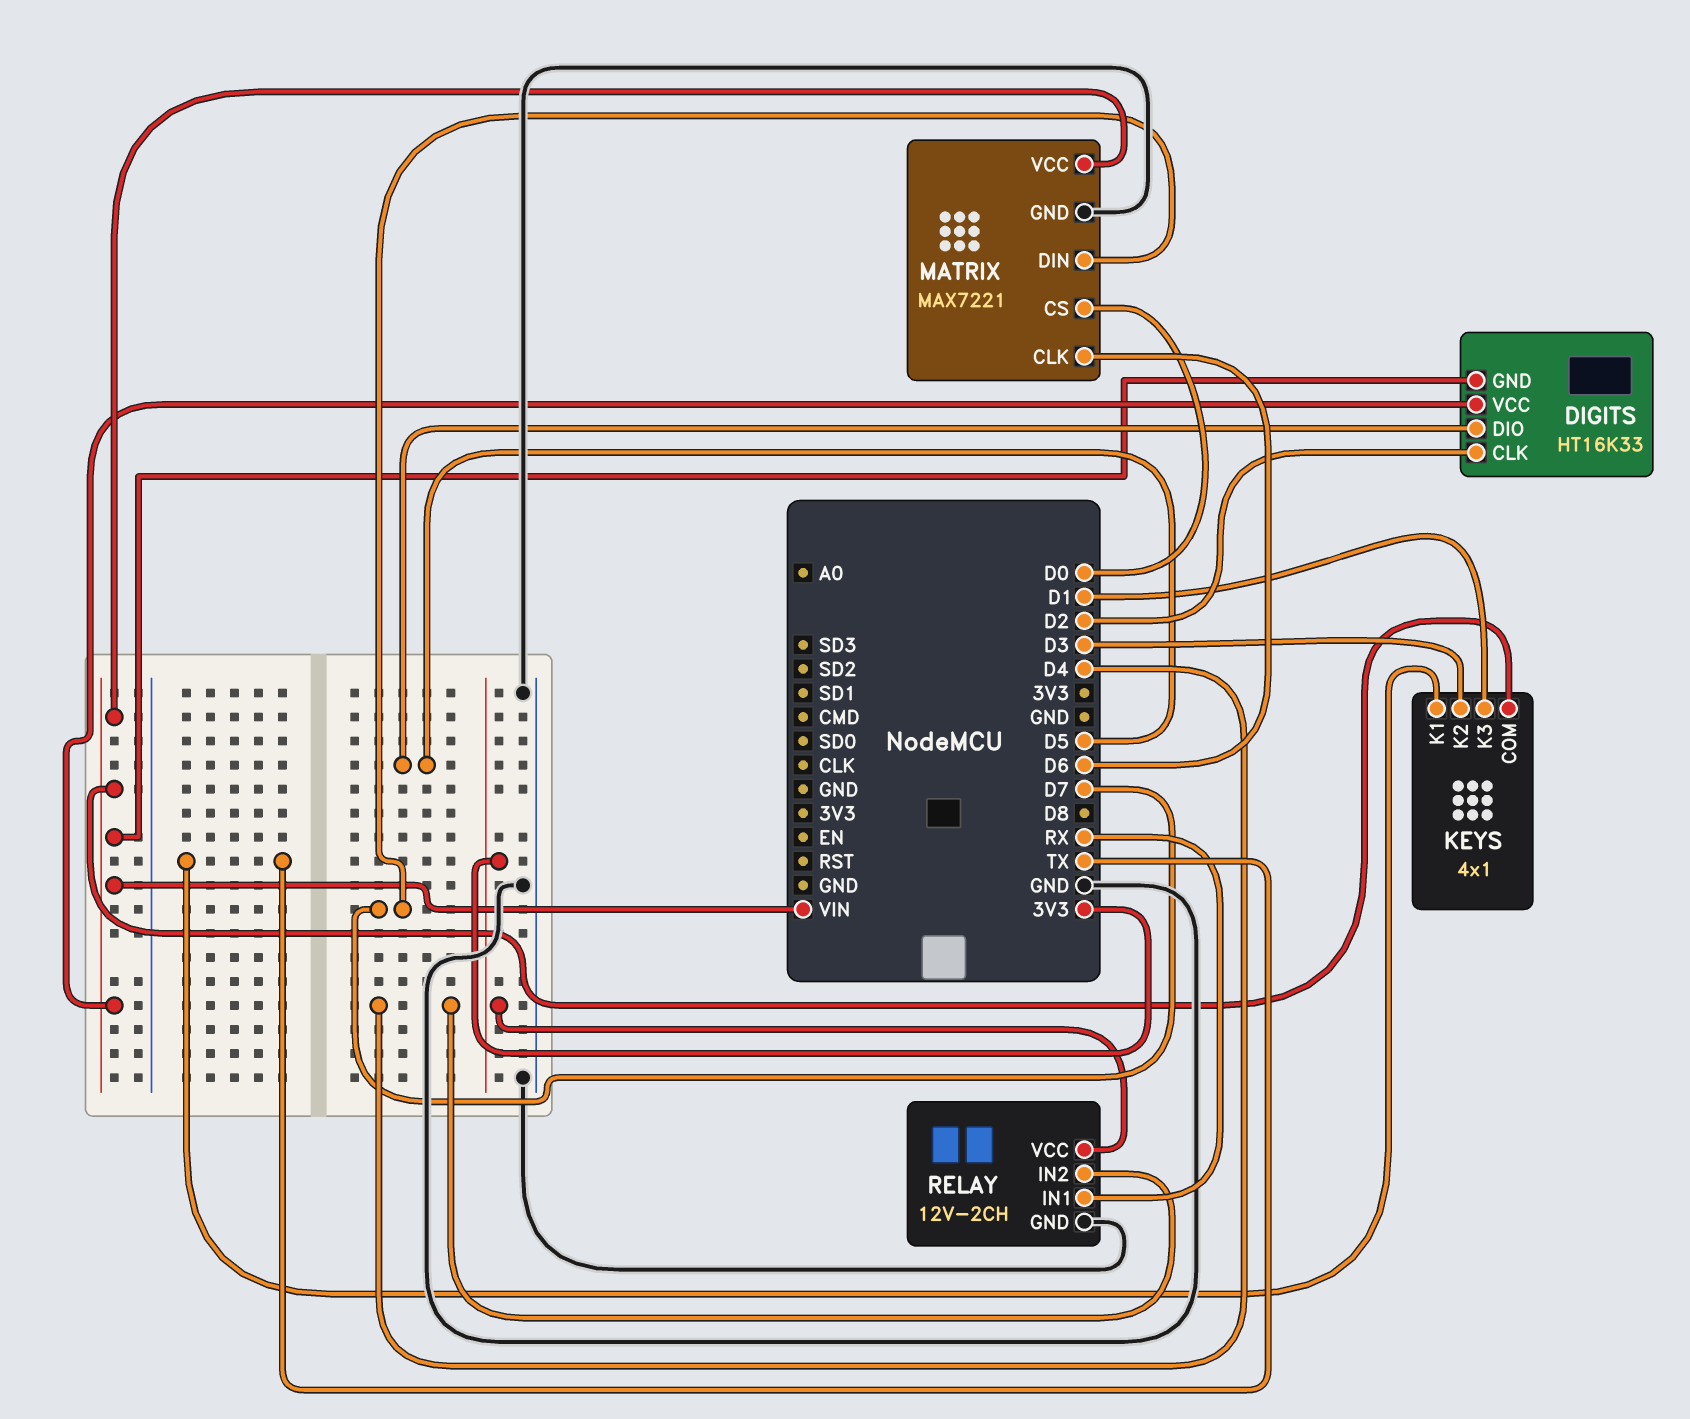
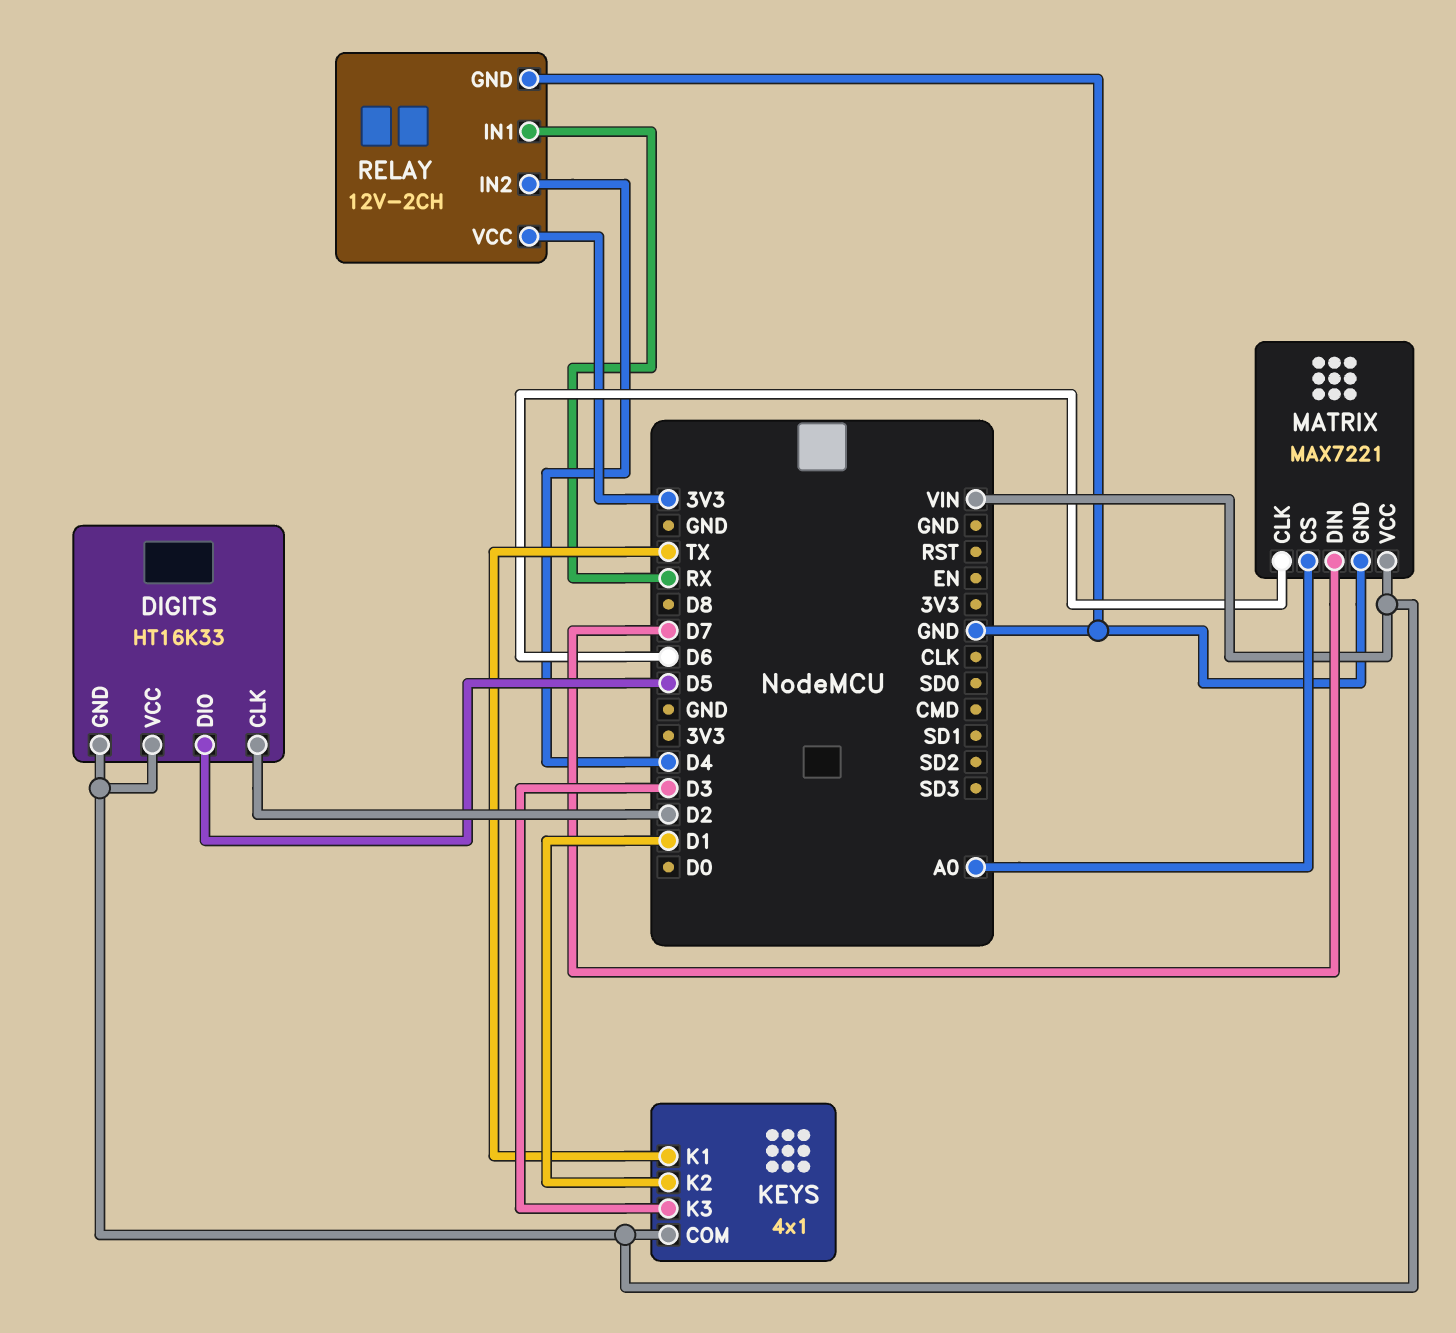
KEYS pin K2: D3 -> D1
KEYS pin K3: D1 -> D3
MATRIX pin CS: D0 -> A0

